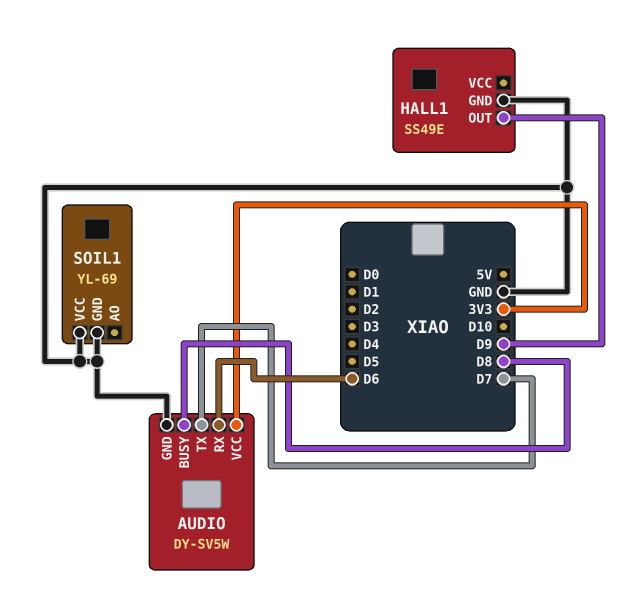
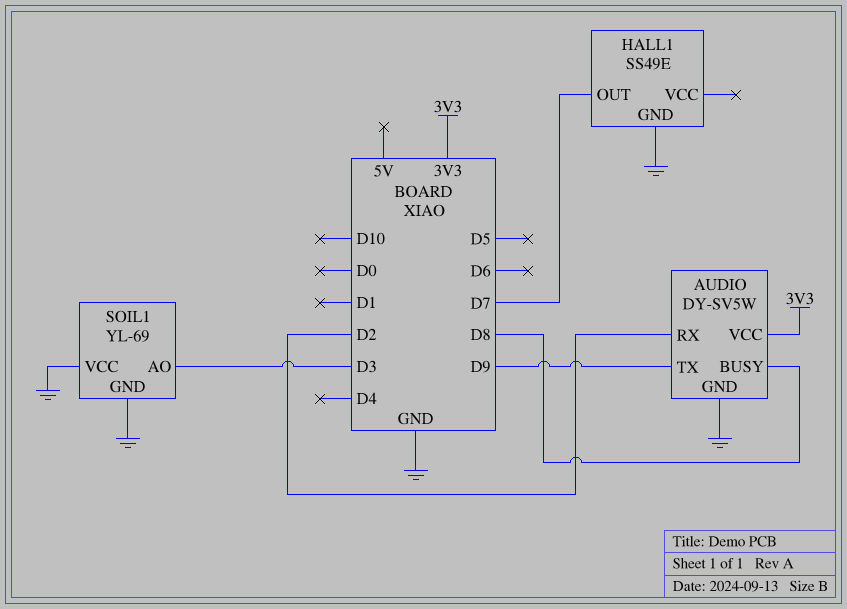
AUDIO pin RX: D6 -> D2
AUDIO pin TX: D7 -> D9
HALL1 pin OUT: D9 -> D7
SOIL1 pin AO: none -> D3

